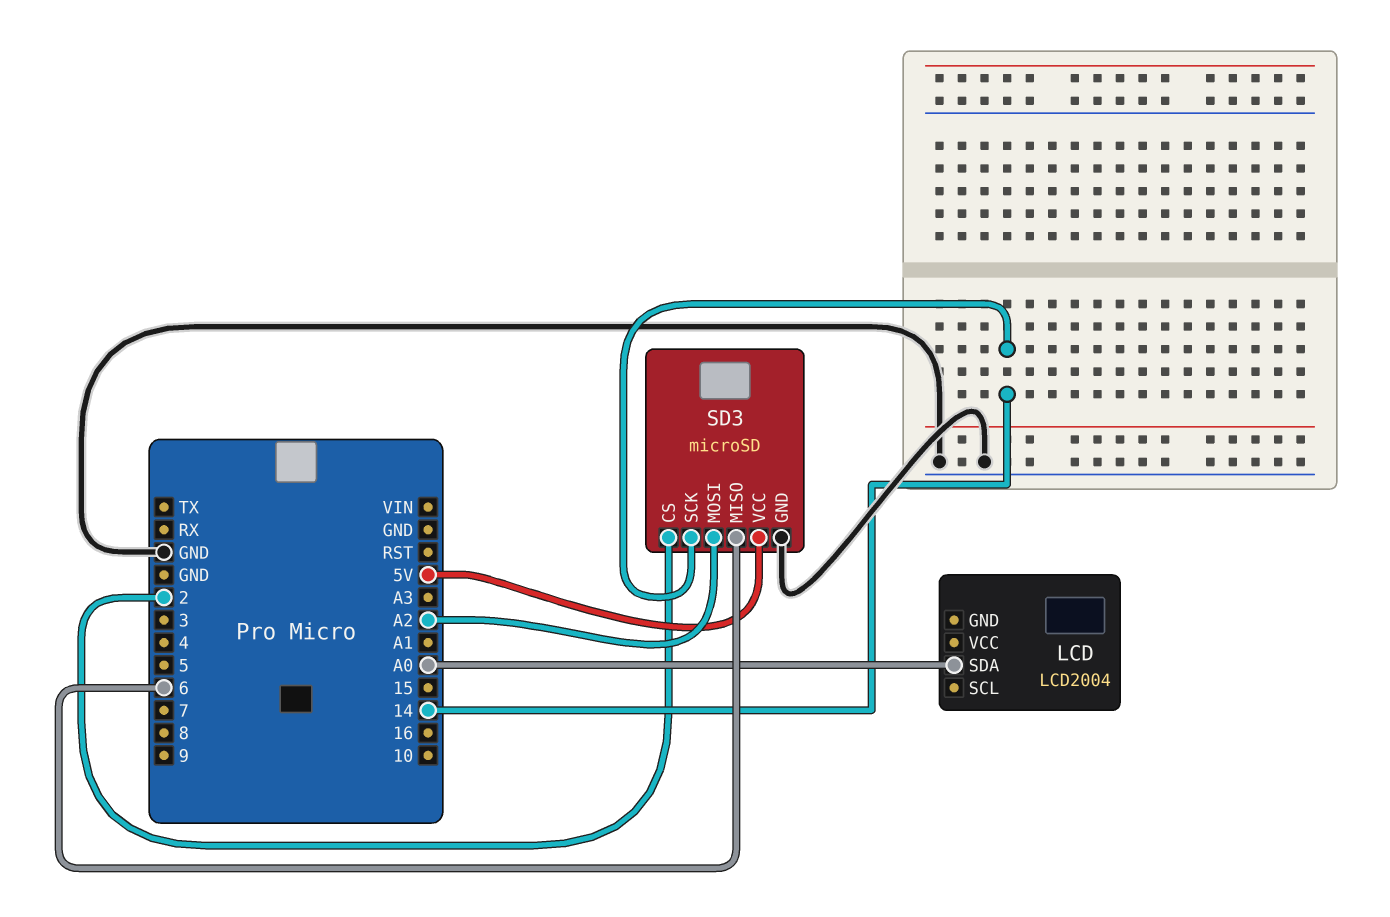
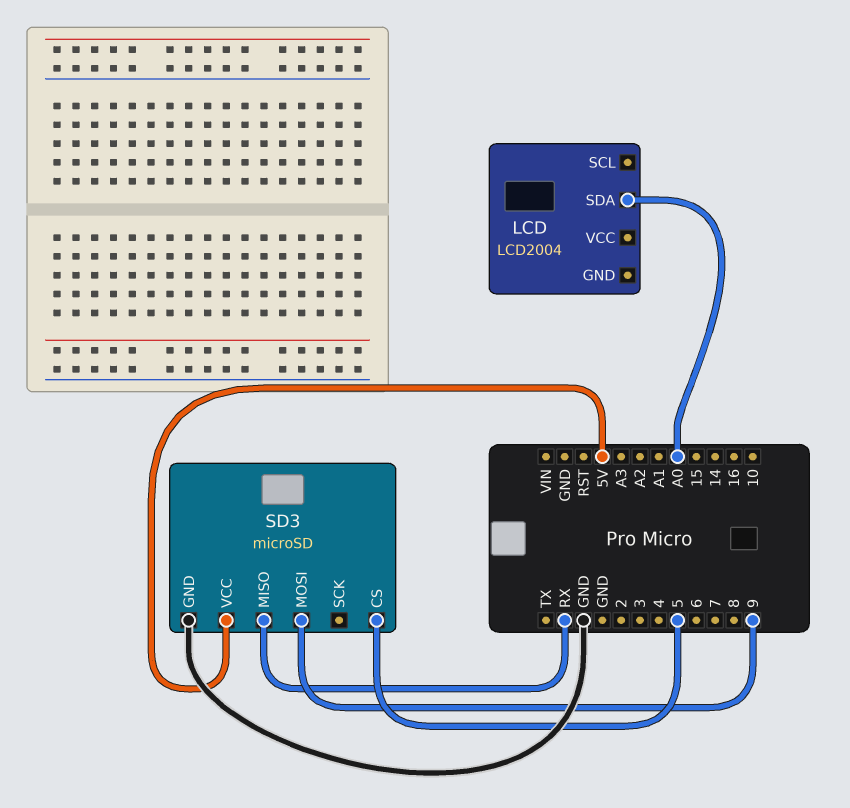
SD3 pin CS: 2 -> 5
SD3 pin MISO: 6 -> RX
SD3 pin MOSI: A2 -> 9
SD3 pin SCK: 14 -> none

